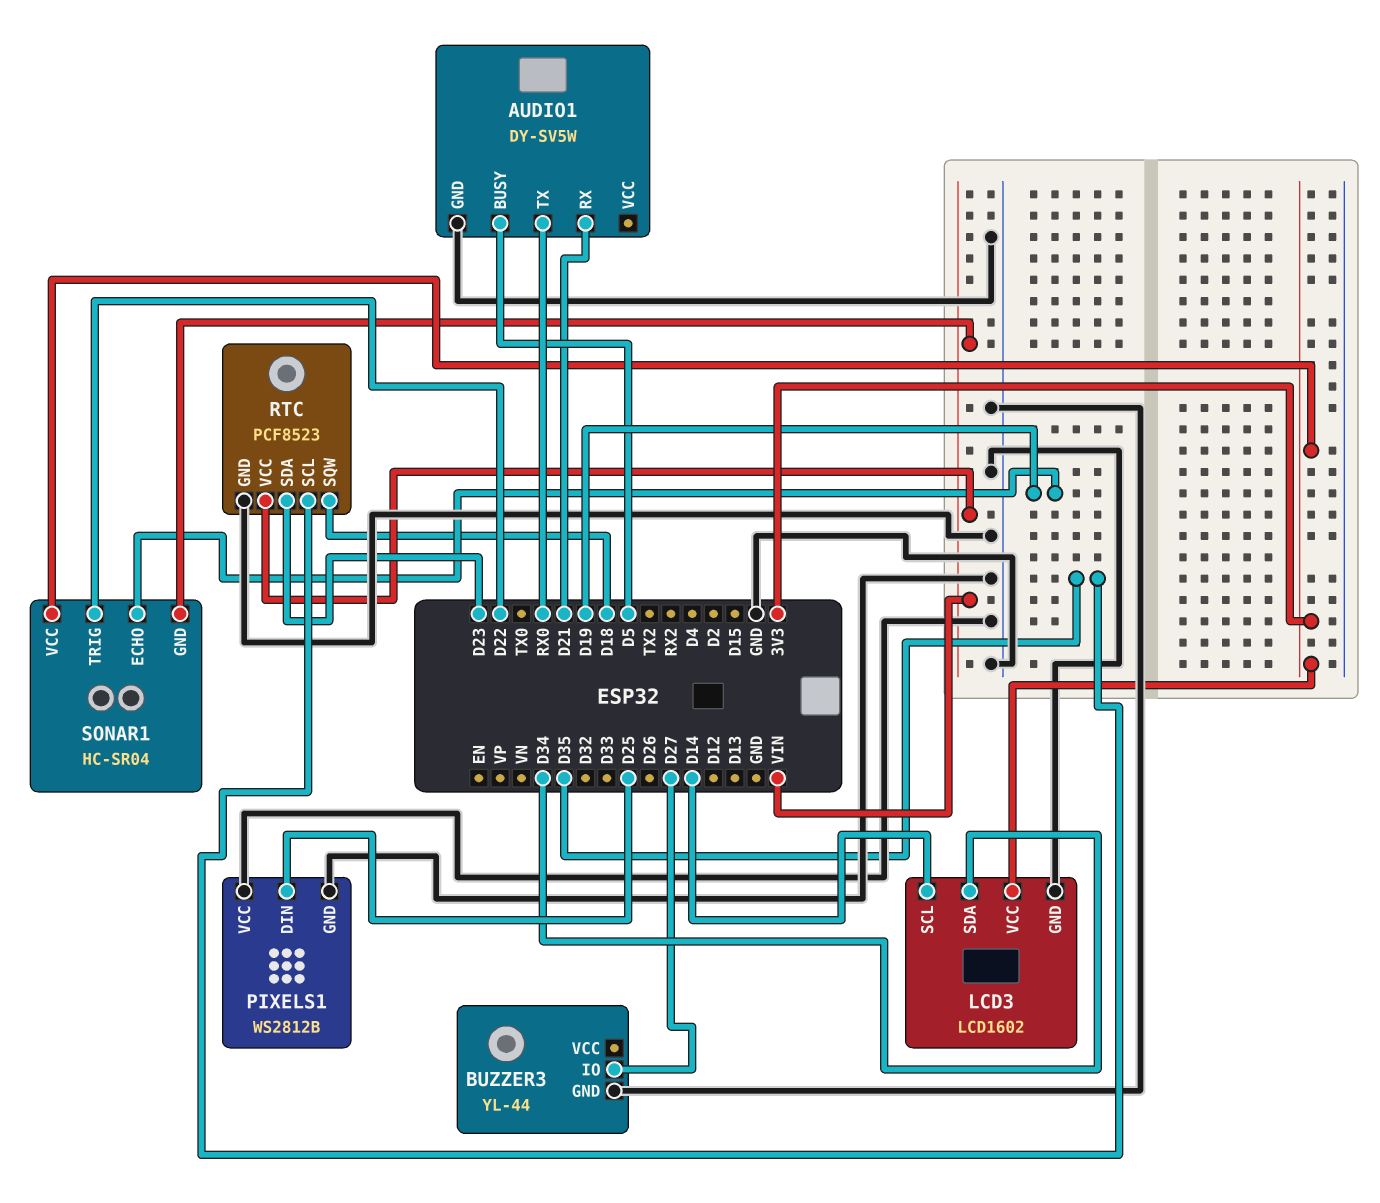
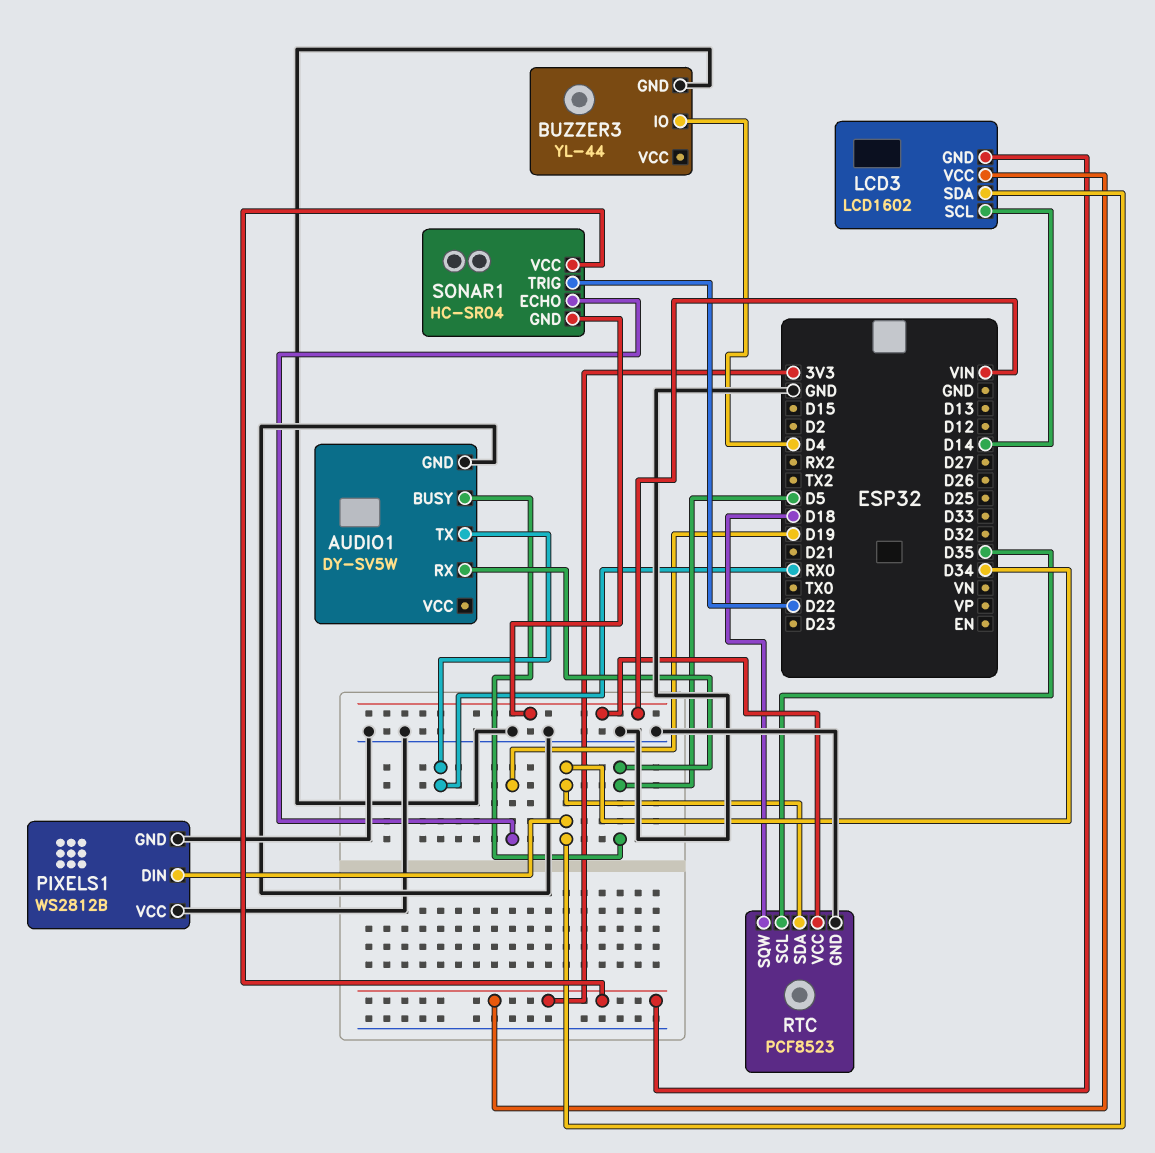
AUDIO1 pin RX: D21 -> D5
BUZZER3 pin IO: D27 -> D4
LCD3 pin GND: GND -> 3V3
PIXELS1 pin DIN: D25 -> D34
RTC pin SDA: D23 -> D34

